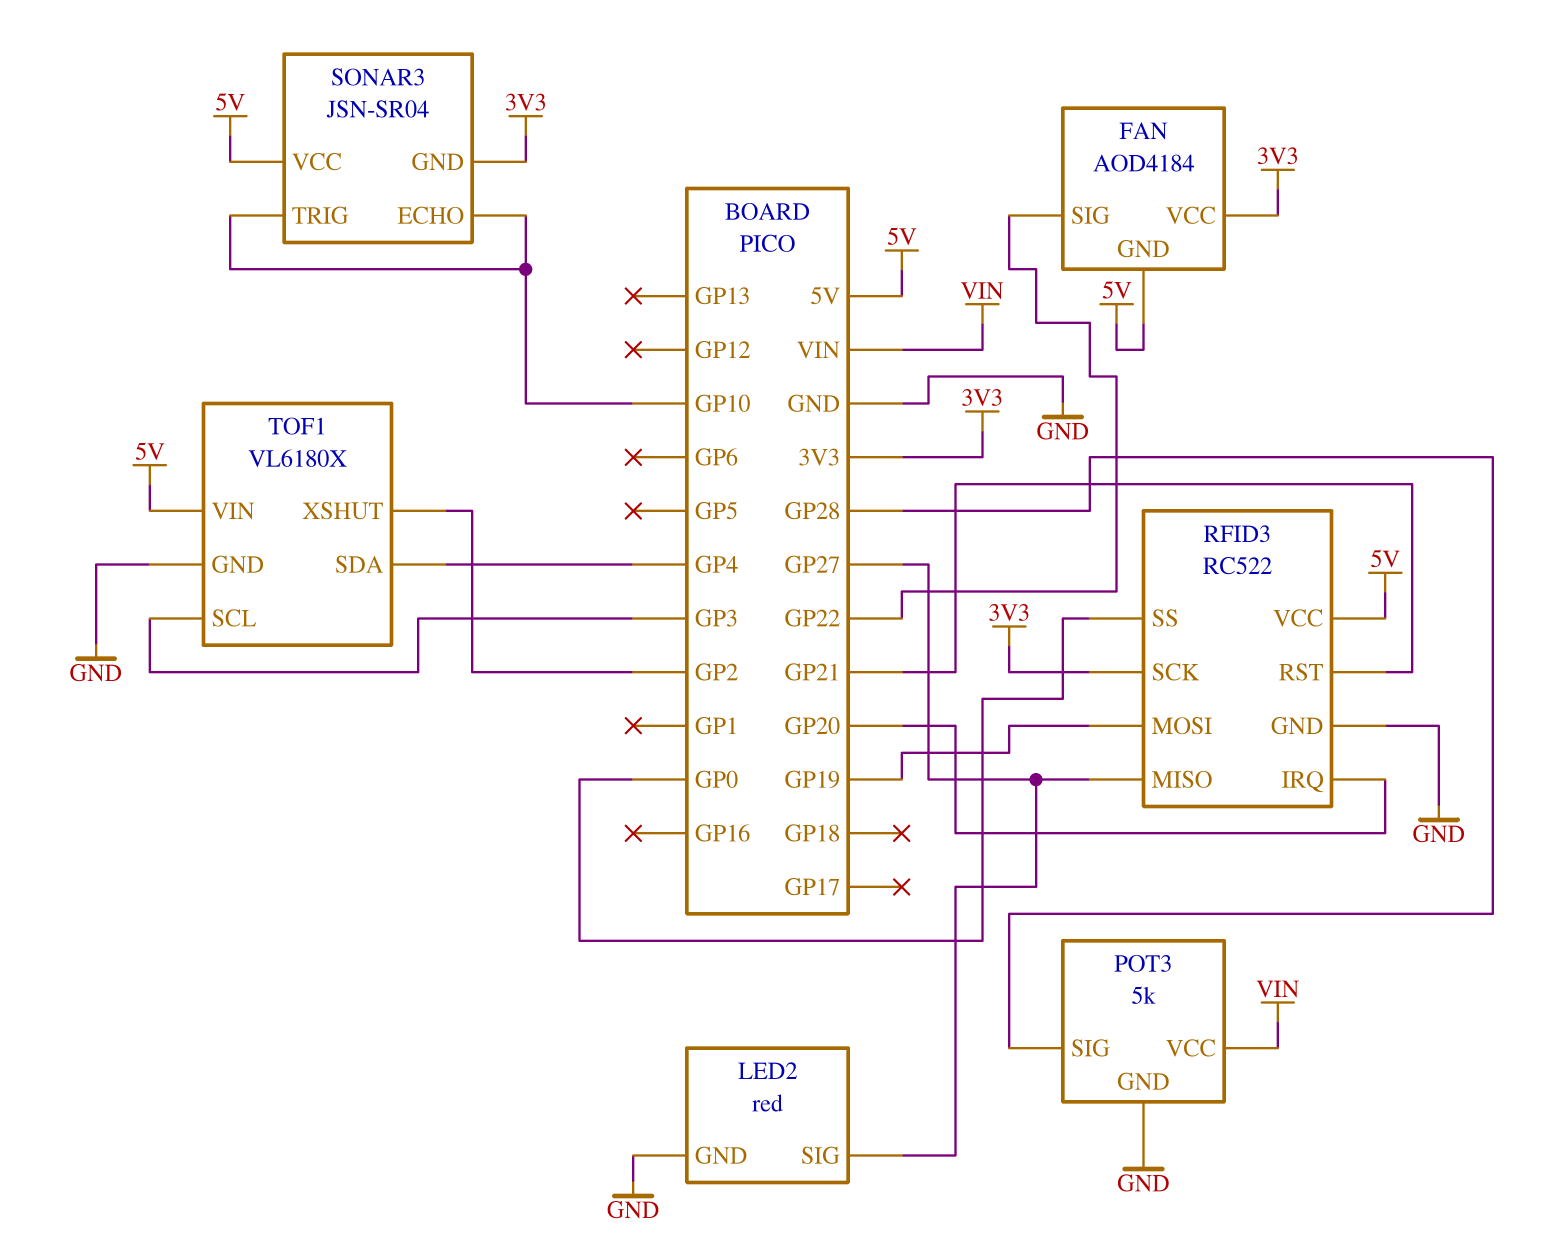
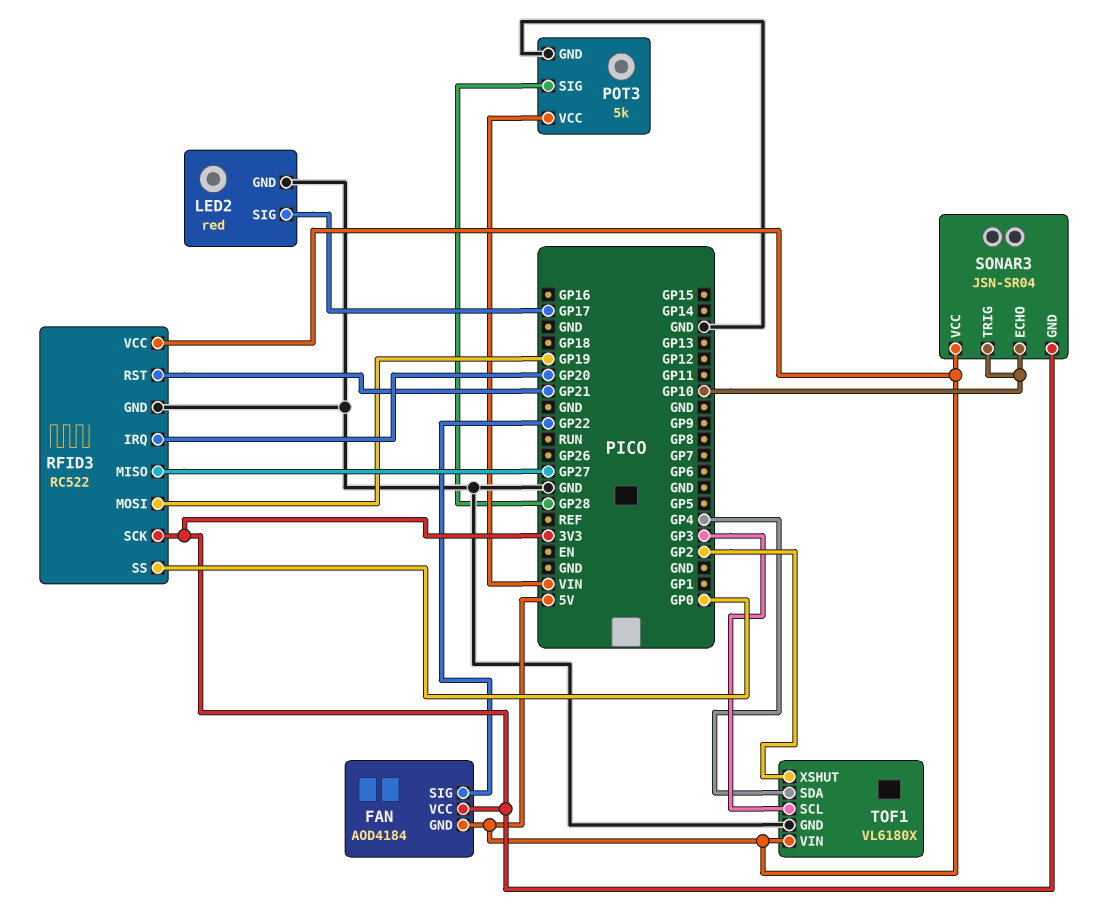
LED2 pin SIG: GP27 -> GP17

